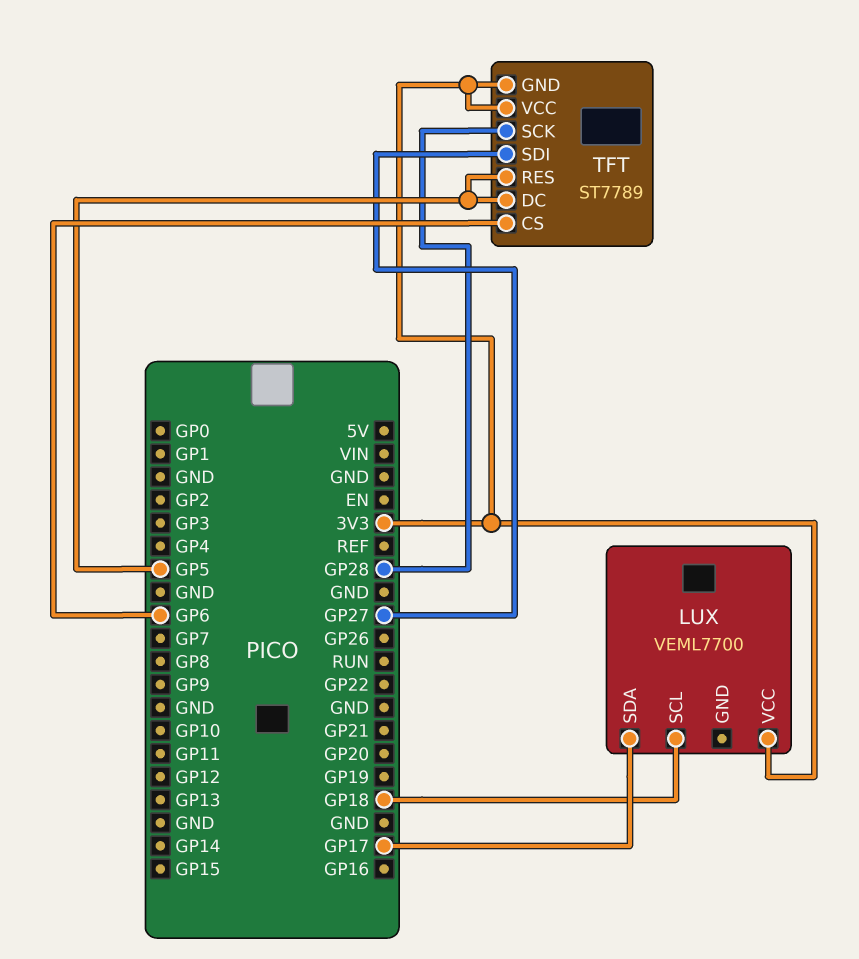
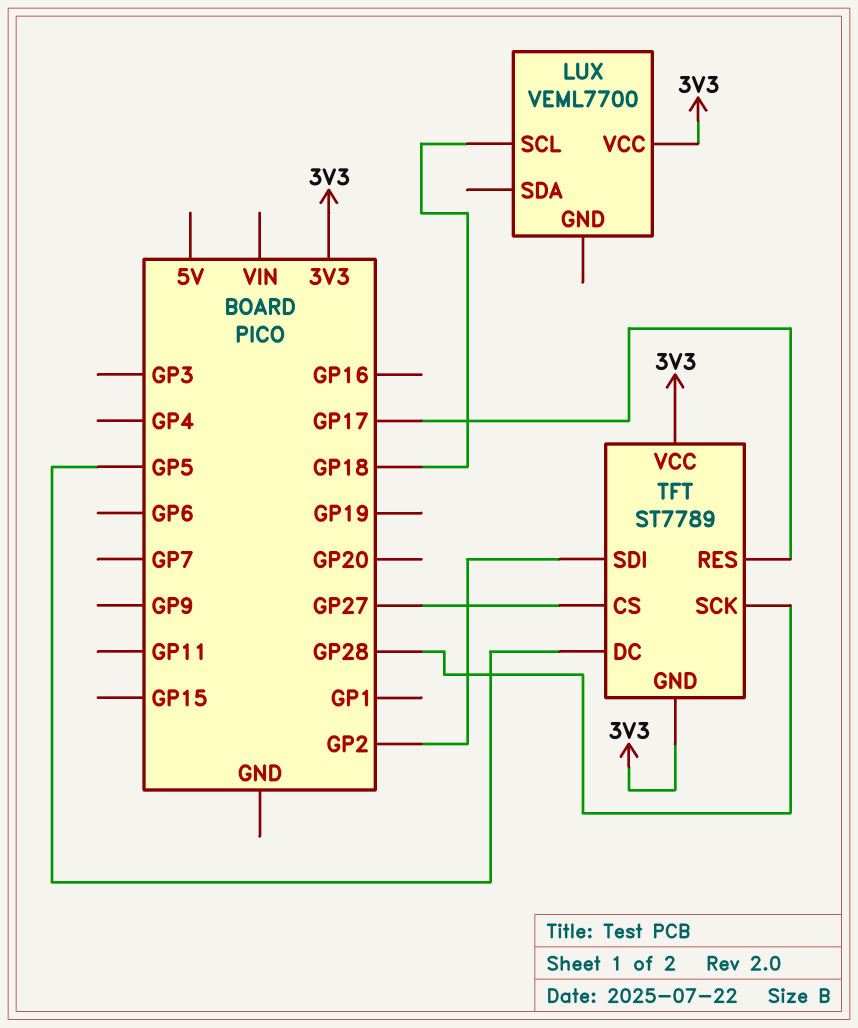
LUX pin SDA: GP17 -> none
TFT pin CS: GP6 -> GP27
TFT pin RES: GP5 -> GP17
TFT pin SDI: GP27 -> GP2

